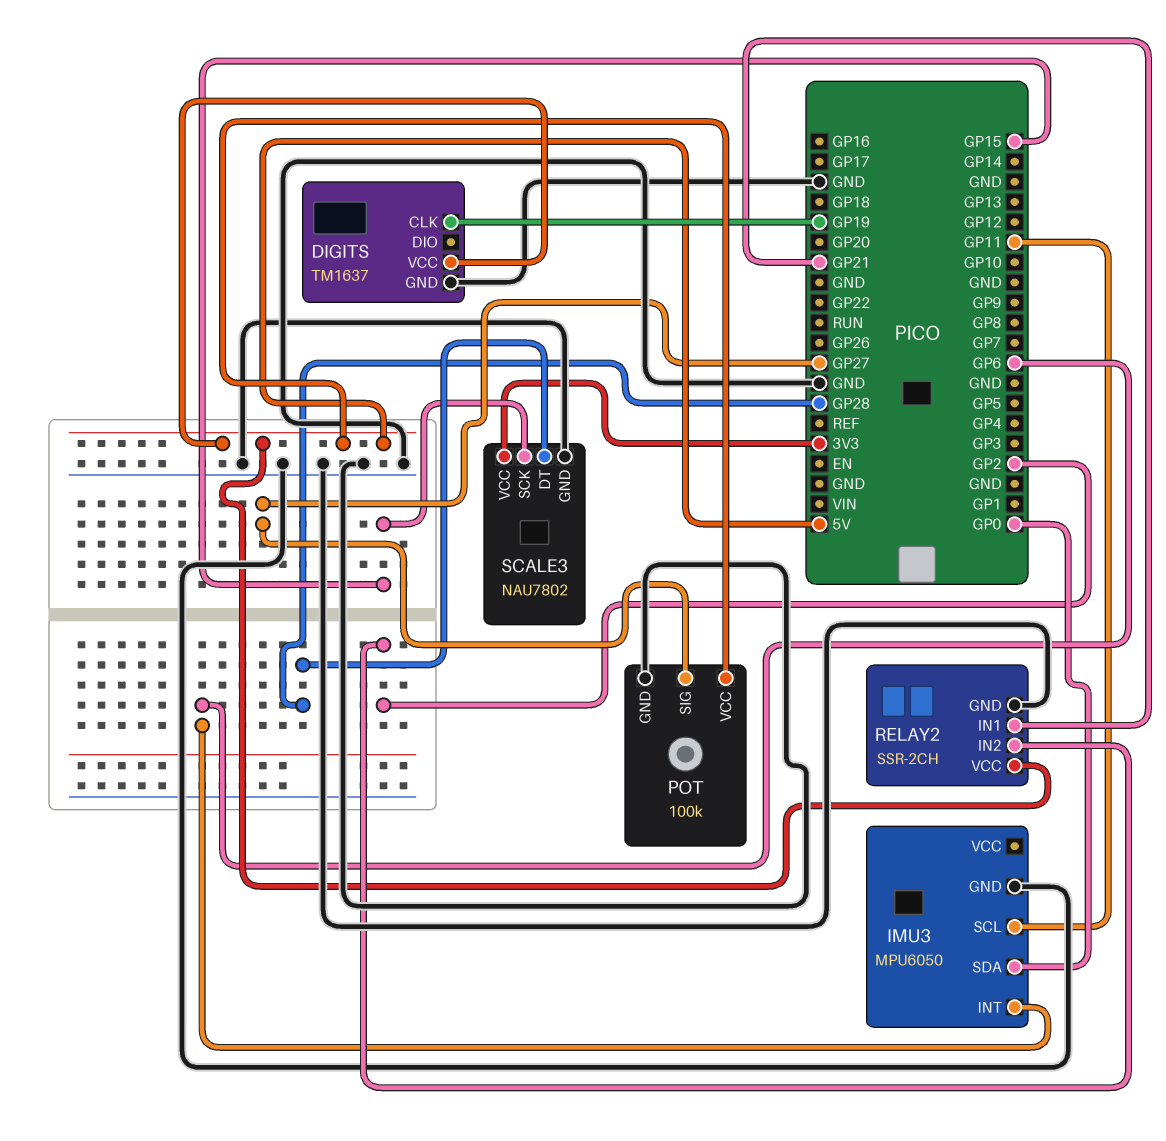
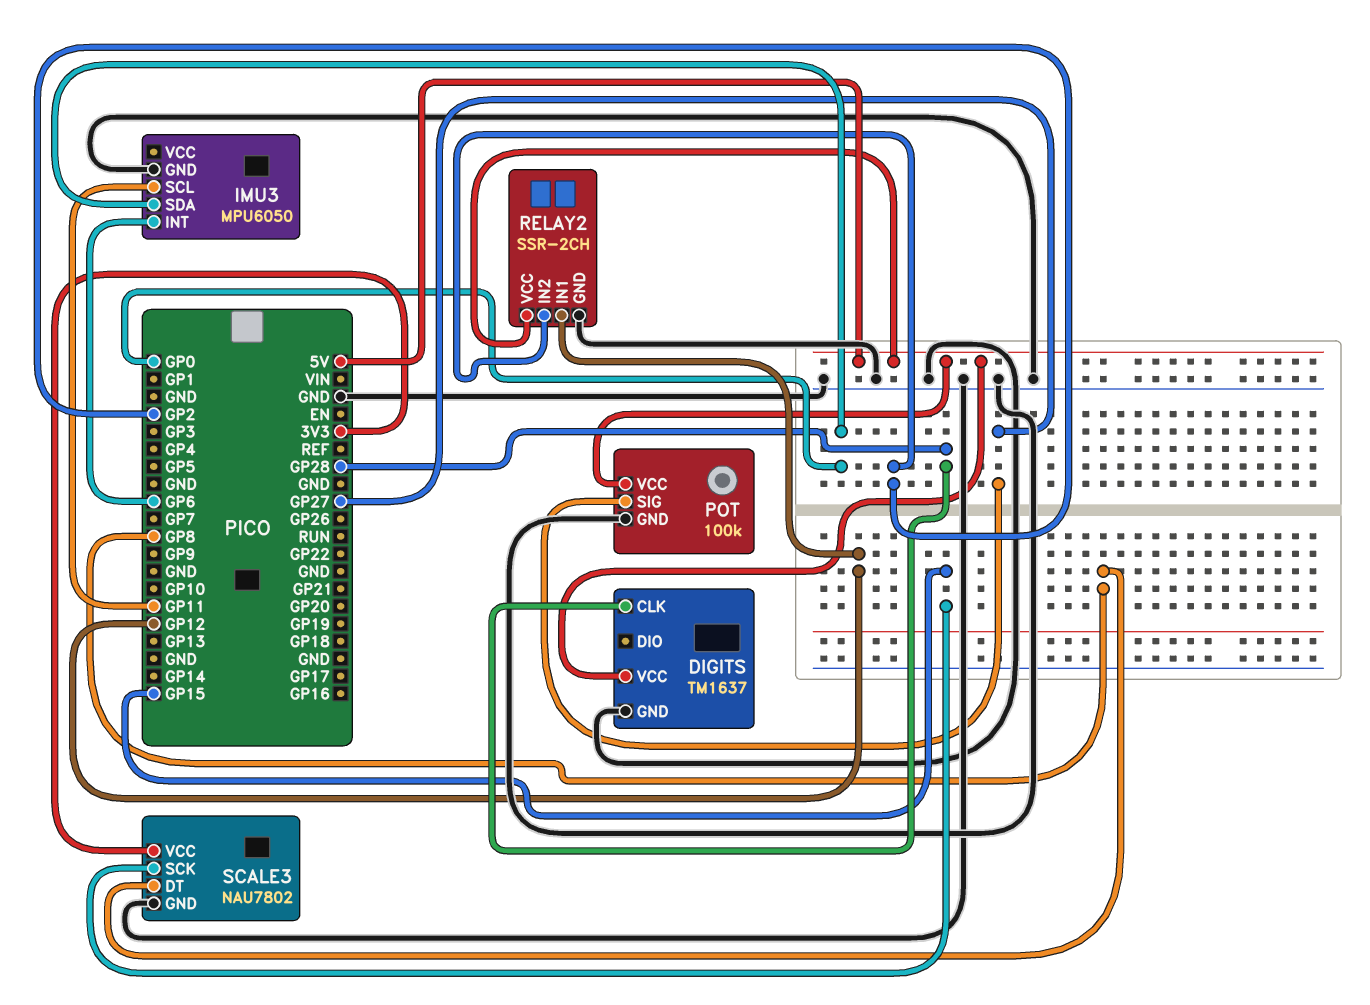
DIGITS pin CLK: GP19 -> GP28
RELAY2 pin IN1: GP21 -> GP12
SCALE3 pin DT: GP28 -> GP8

